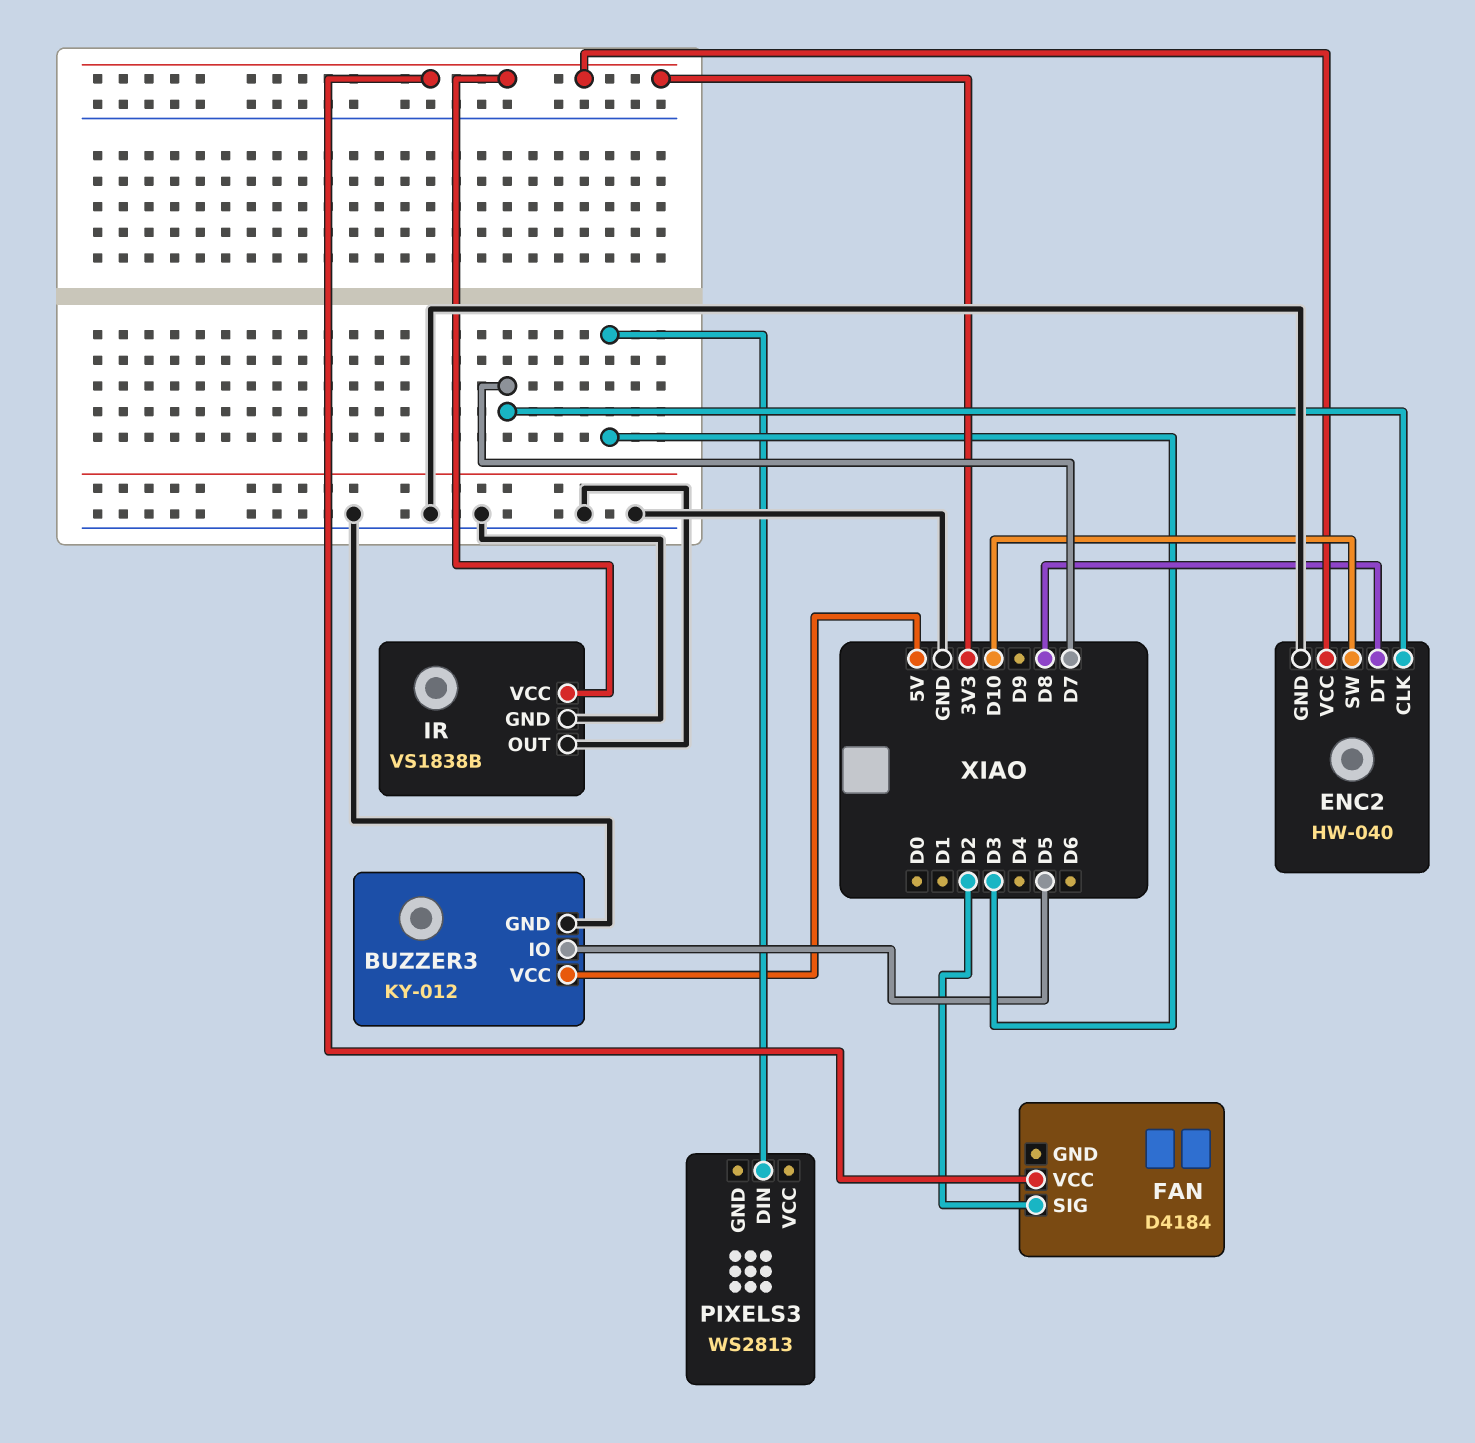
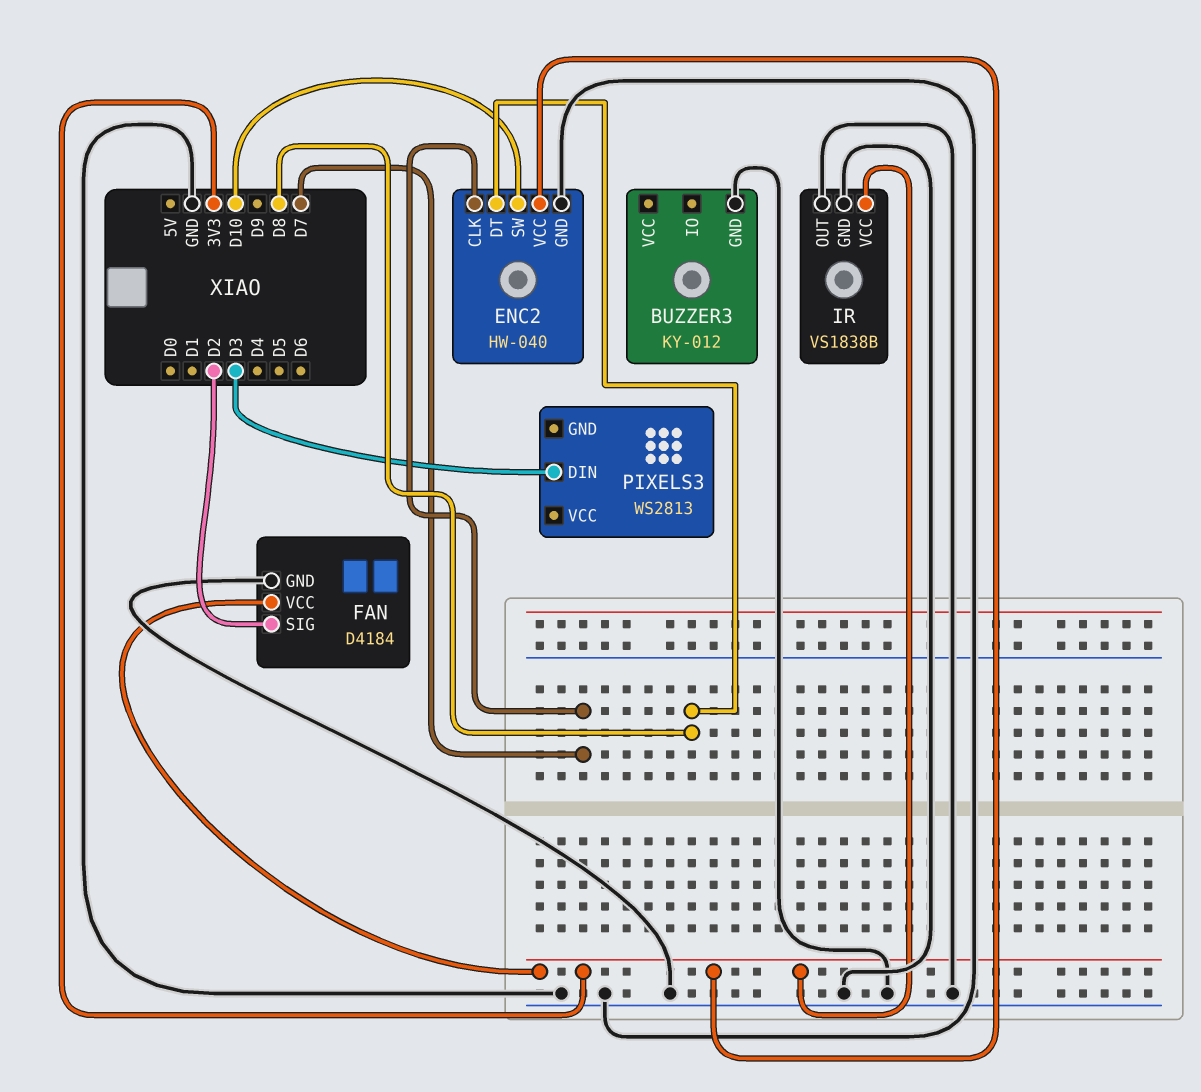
BUZZER3 pin IO: D5 -> none
BUZZER3 pin VCC: 5V -> none
FAN pin GND: none -> GND

